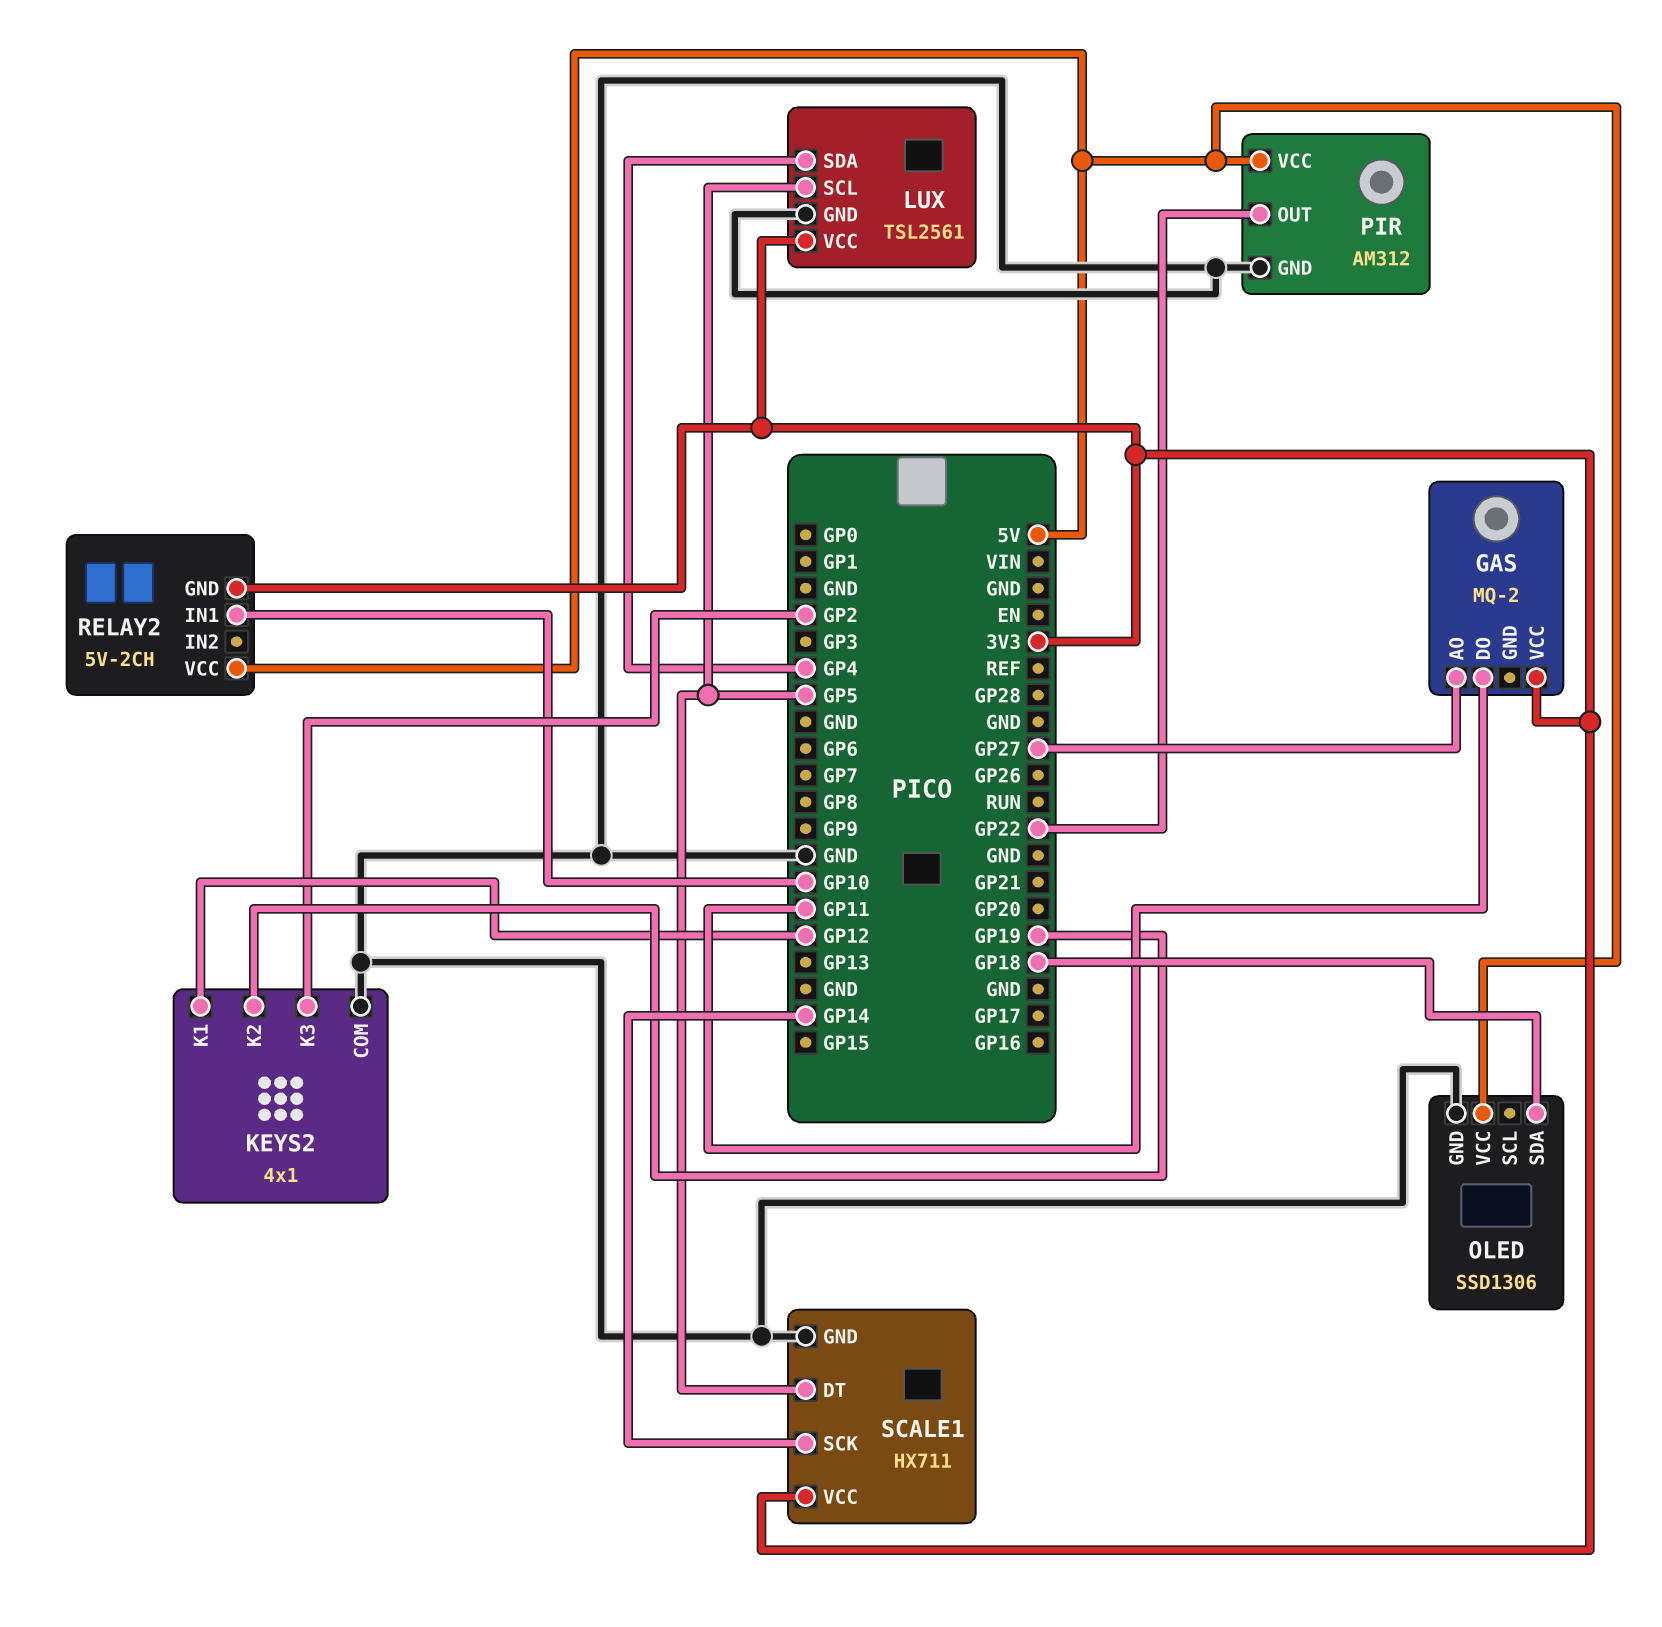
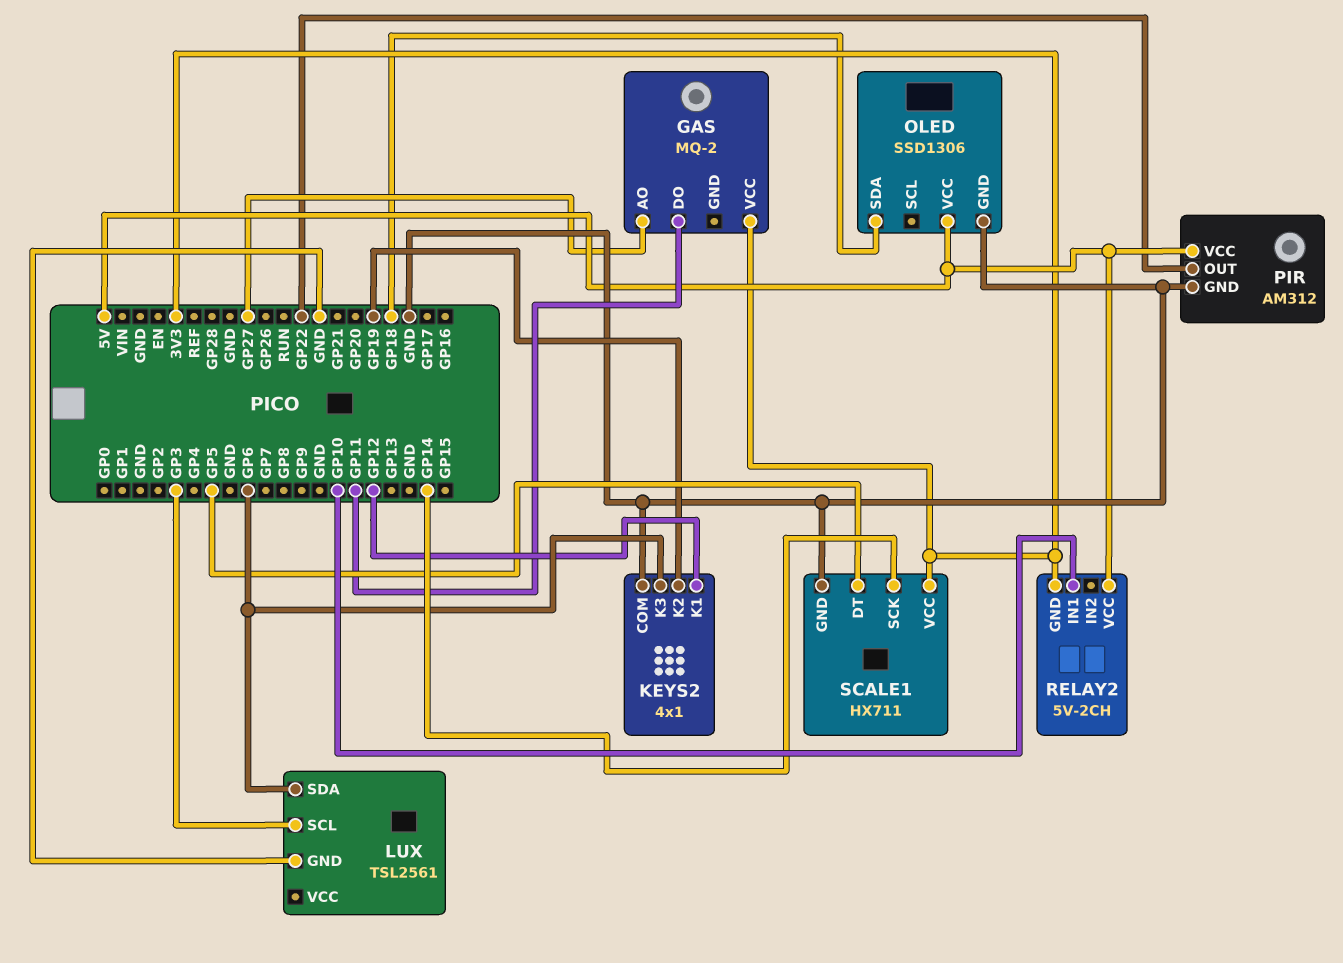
KEYS2 pin K3: GP2 -> GP6
LUX pin SCL: GP5 -> GP3
LUX pin SDA: GP4 -> GP6
LUX pin VCC: 3V3 -> none

